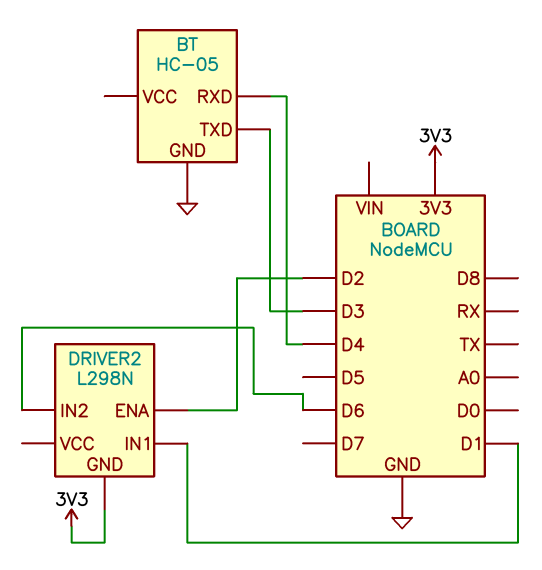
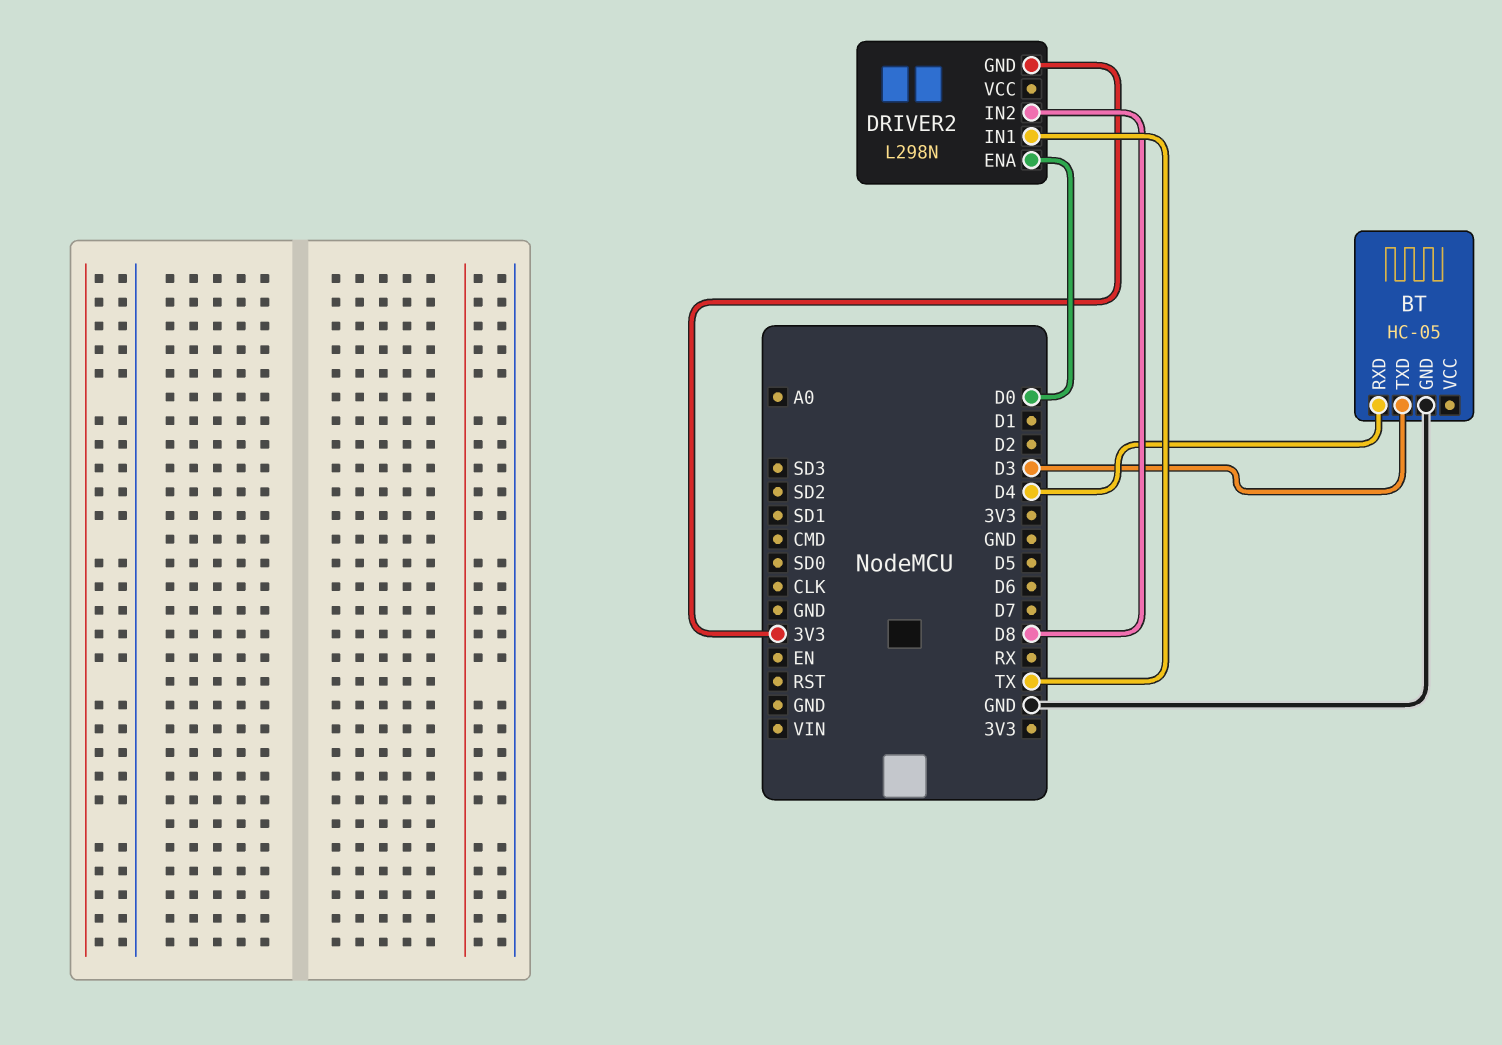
DRIVER2 pin ENA: D2 -> D0
DRIVER2 pin IN1: D1 -> TX
DRIVER2 pin IN2: D6 -> D8

